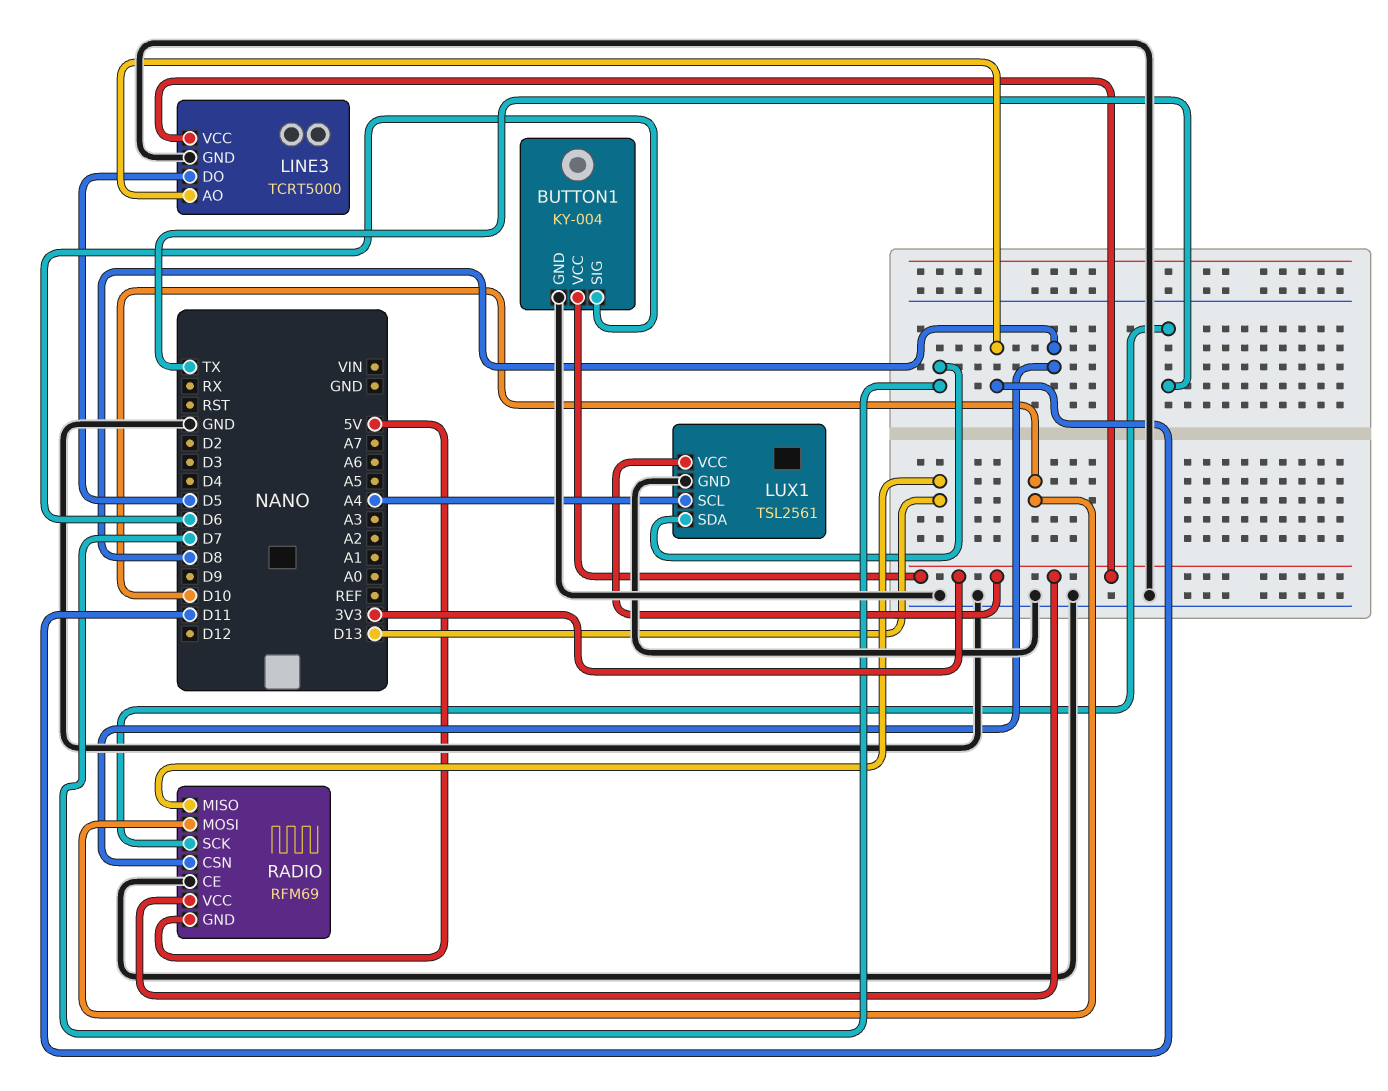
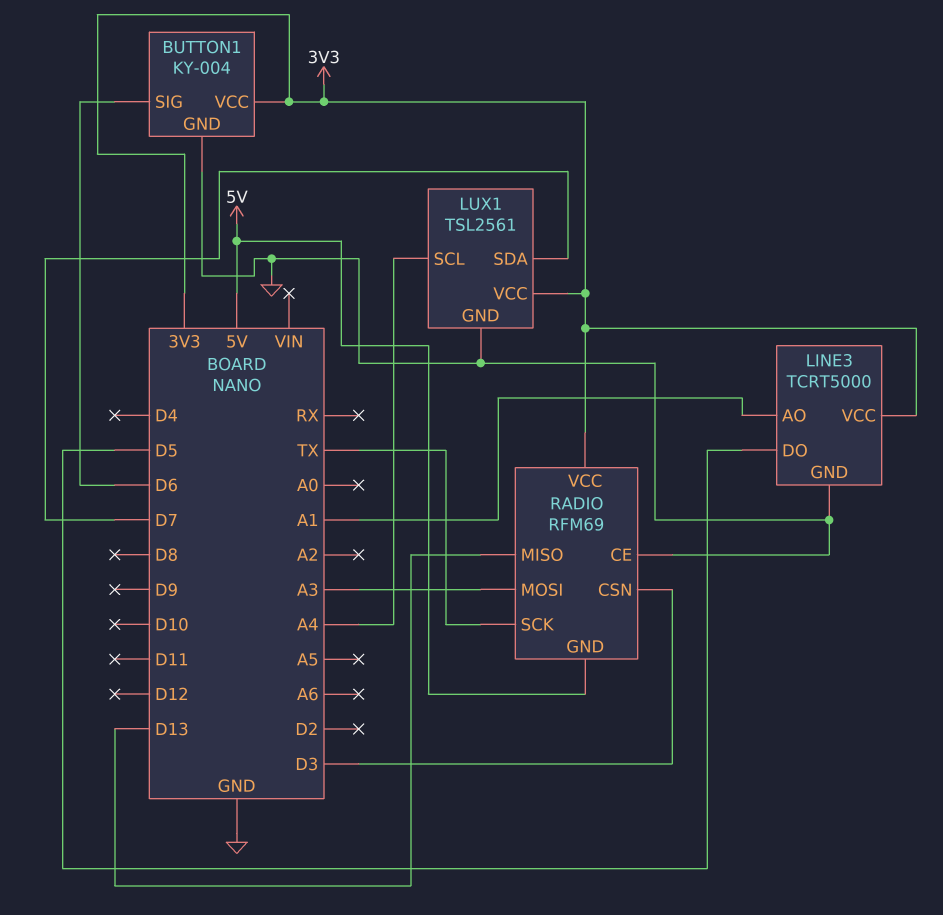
LINE3 pin AO: D11 -> A1
RADIO pin CSN: D8 -> D3
RADIO pin MOSI: D10 -> A3

